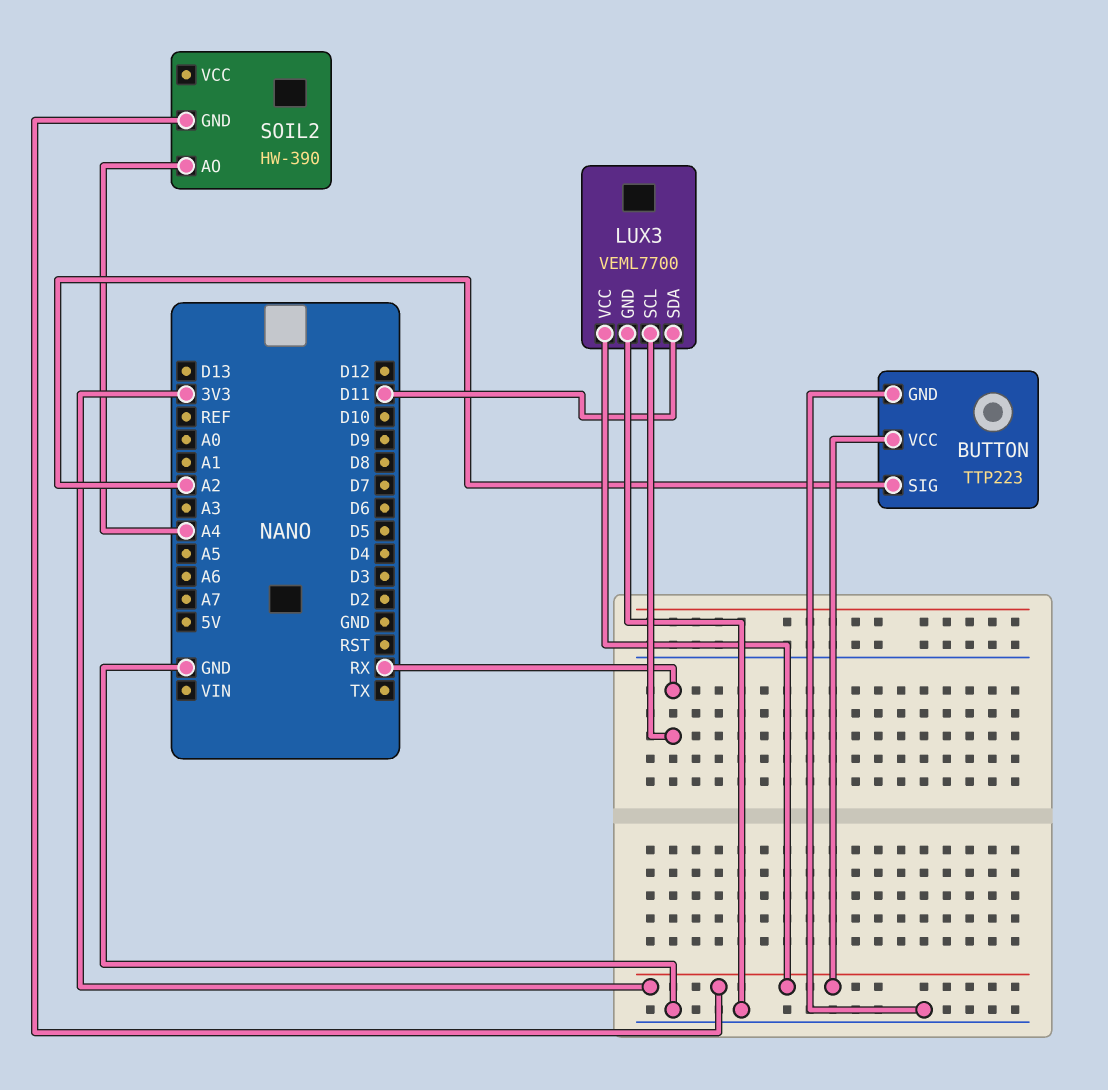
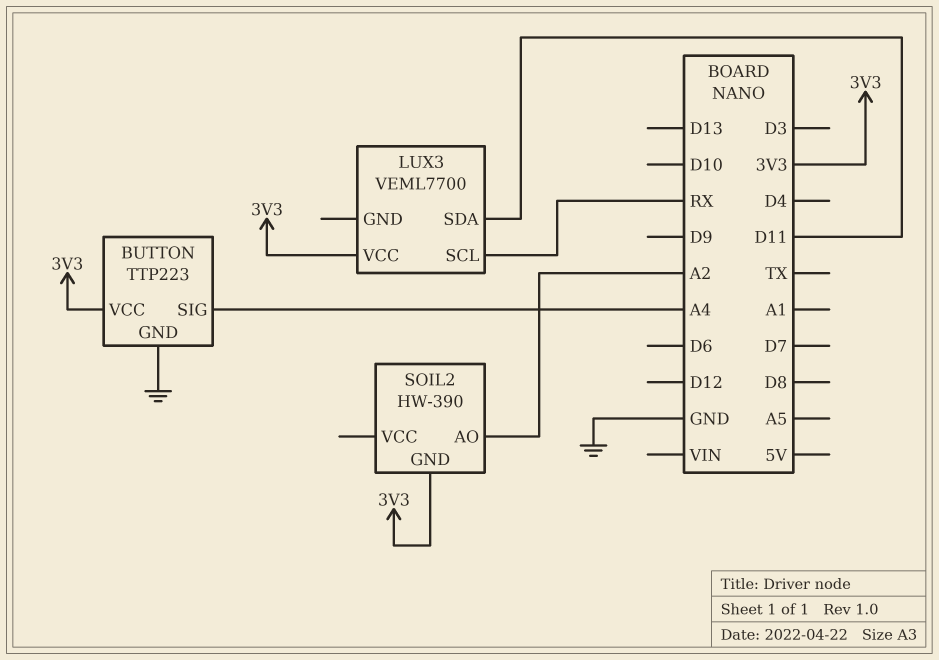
BUTTON pin SIG: A2 -> A4
LUX3 pin GND: GND -> none
SOIL2 pin AO: A4 -> A2

